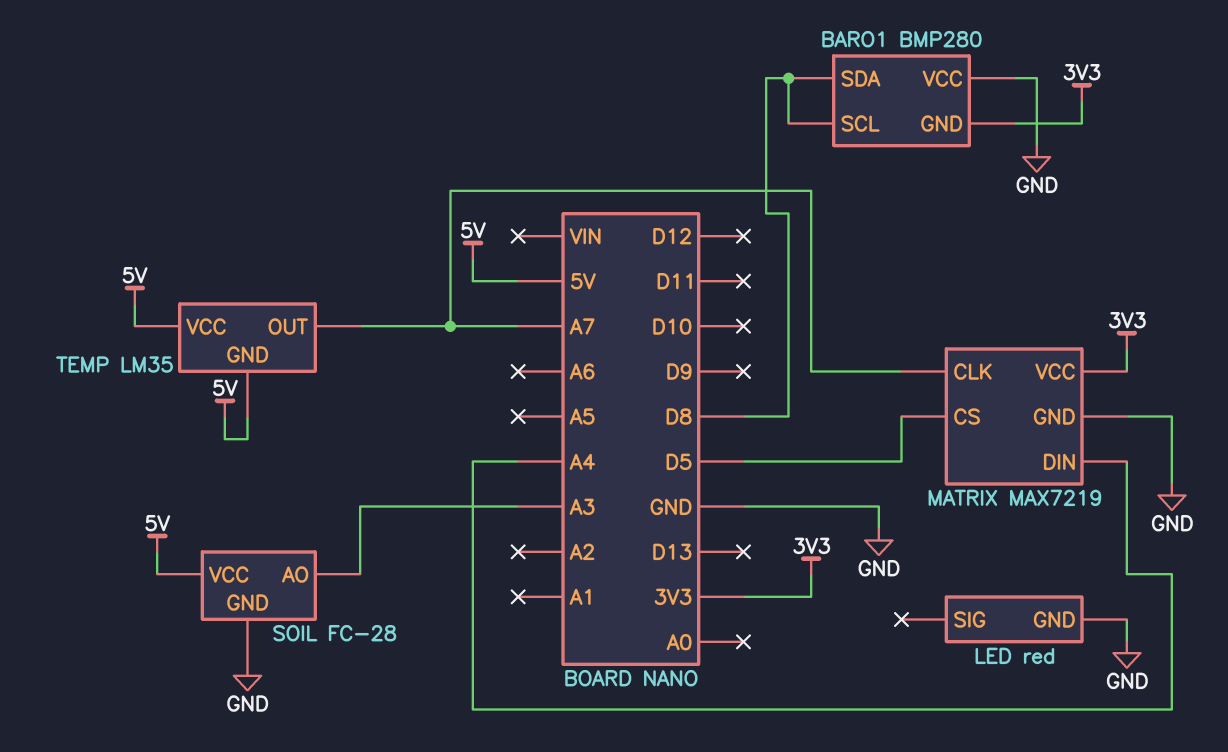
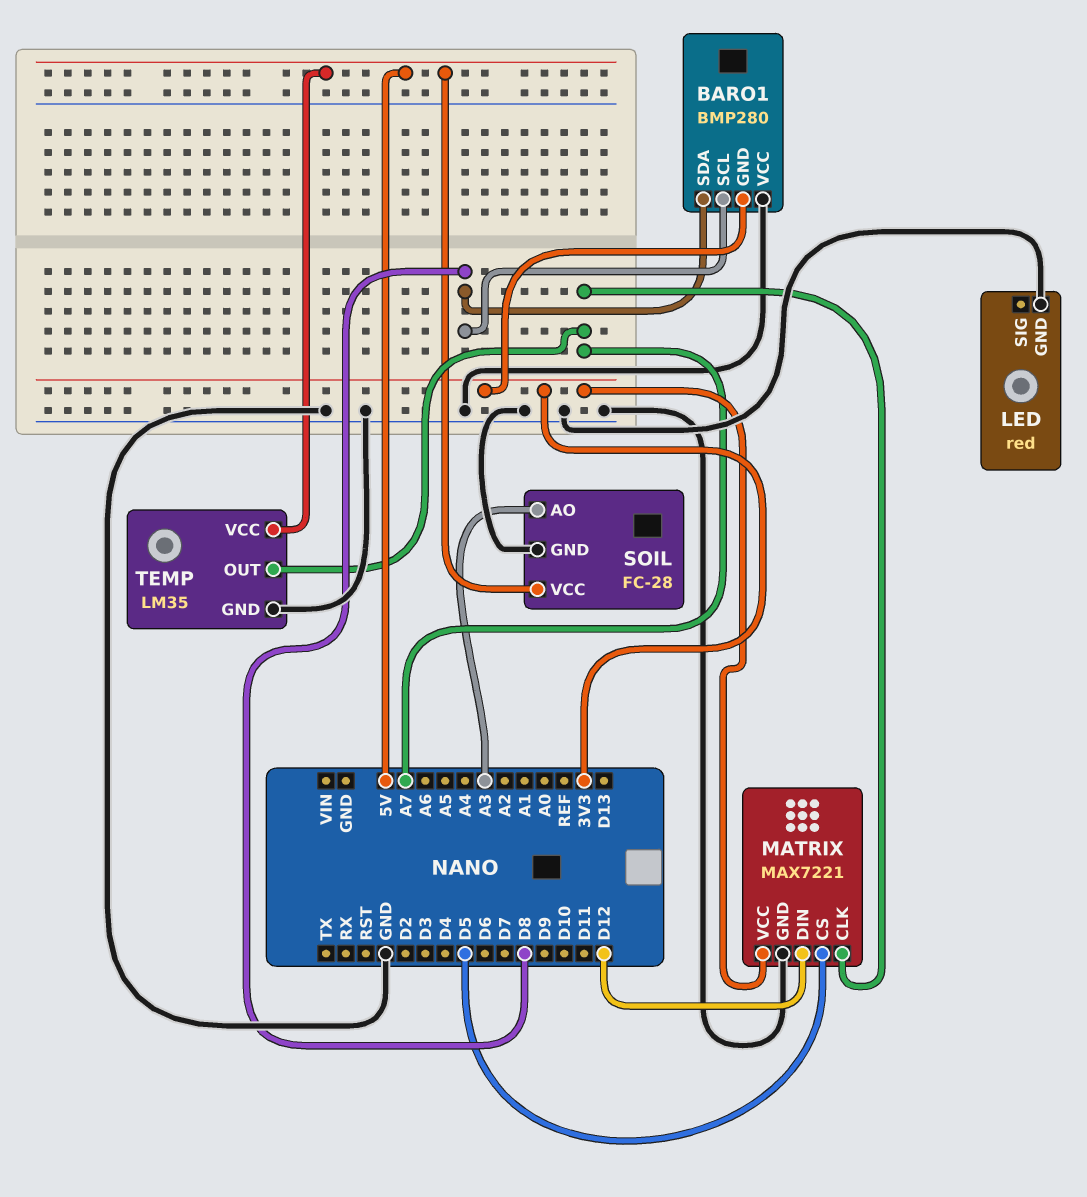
MATRIX: MAX7219 -> MAX7221
MATRIX pin DIN: A4 -> D12
TEMP pin GND: 5V -> GND

